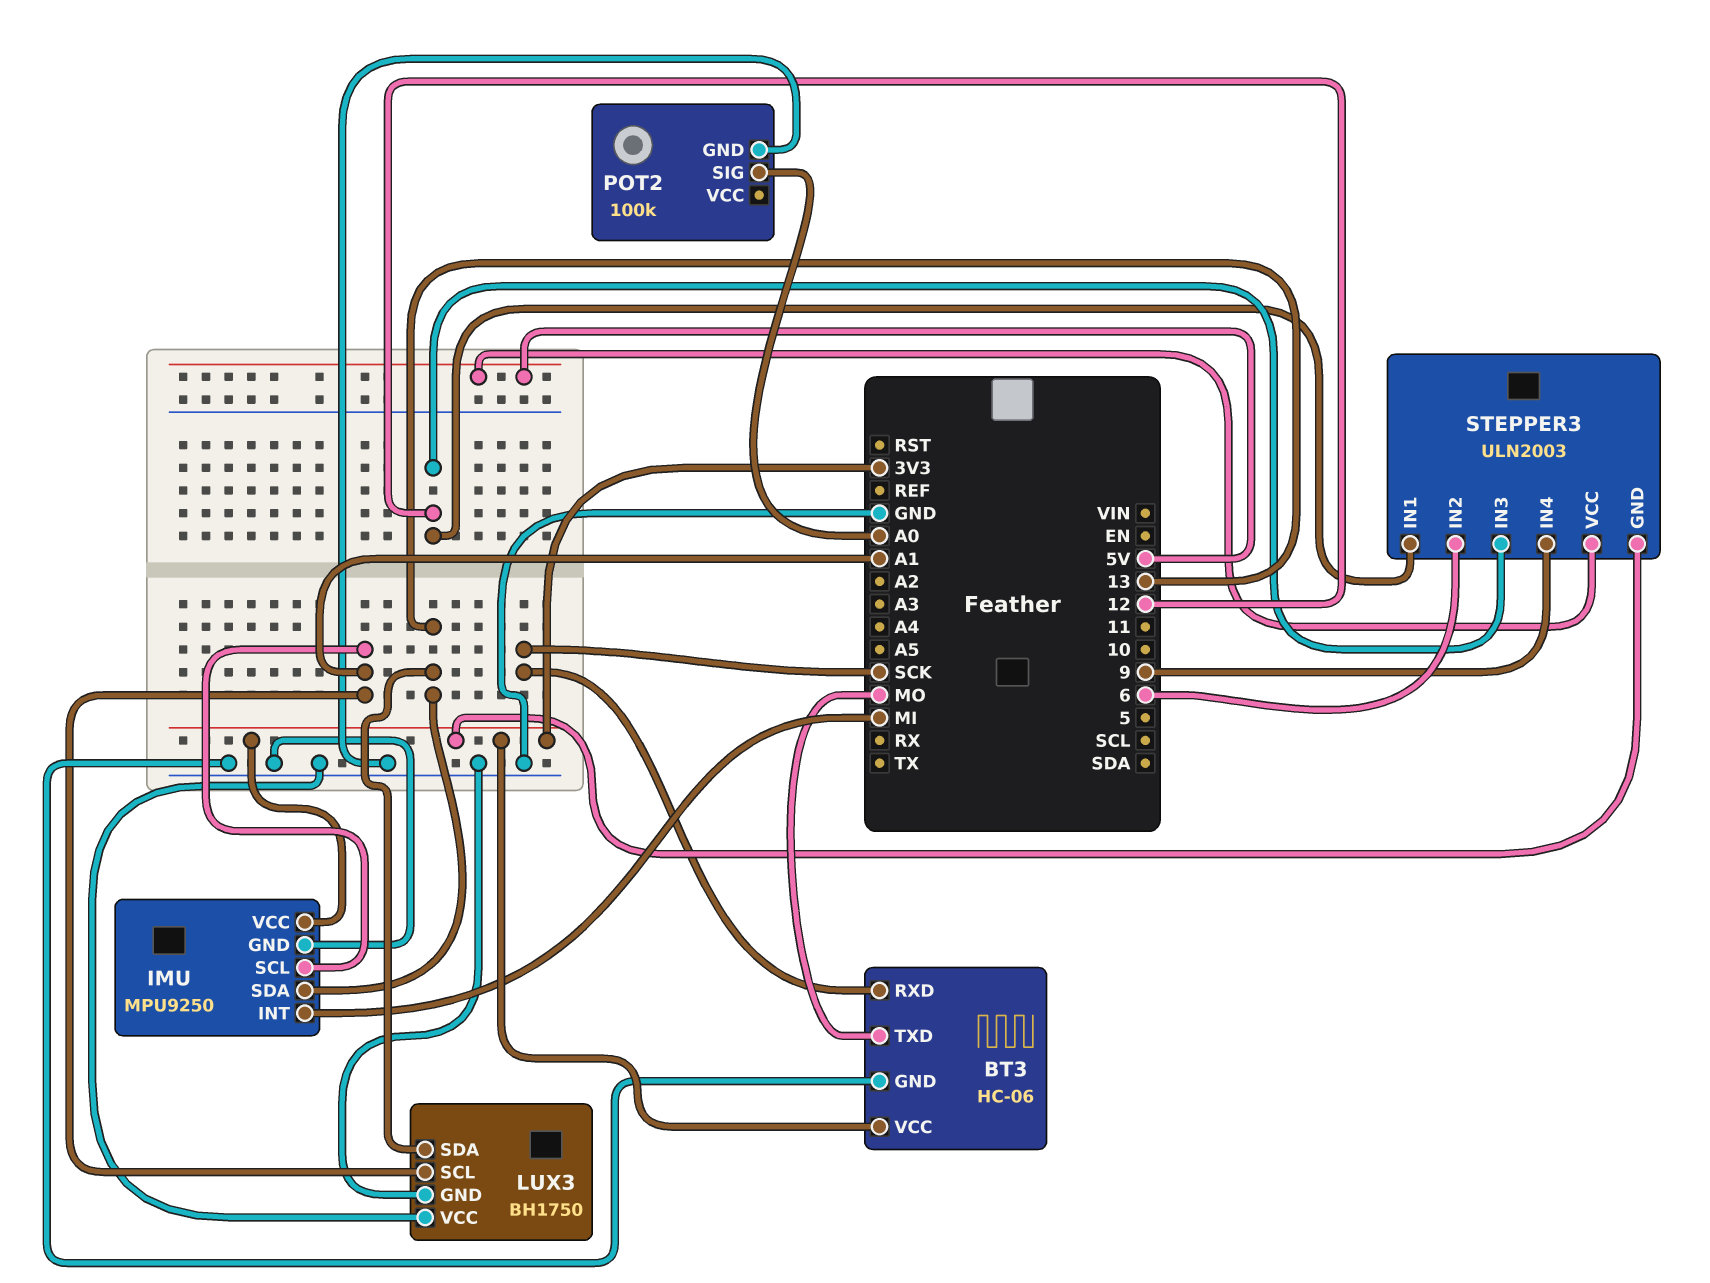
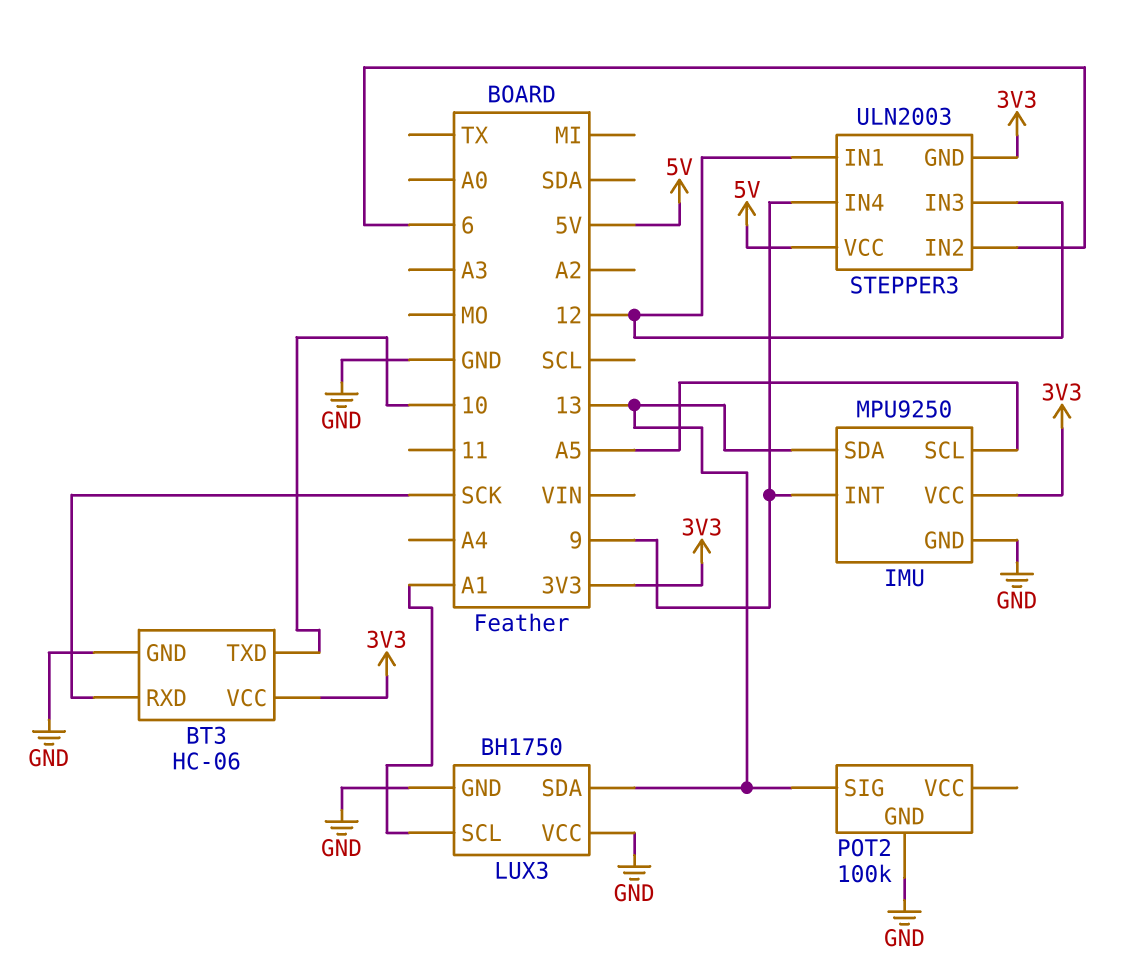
BT3 pin TXD: MO -> 10
IMU pin INT: MI -> 9
IMU pin SCL: A1 -> A5
POT2 pin SIG: A0 -> 13

